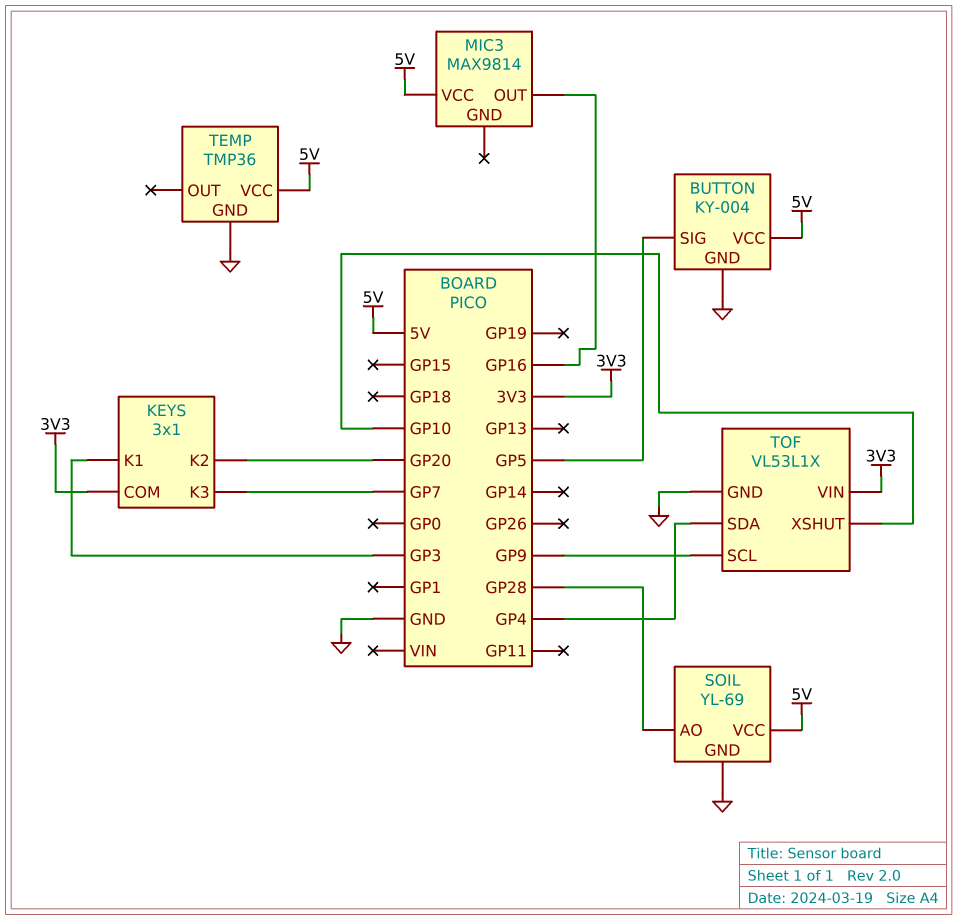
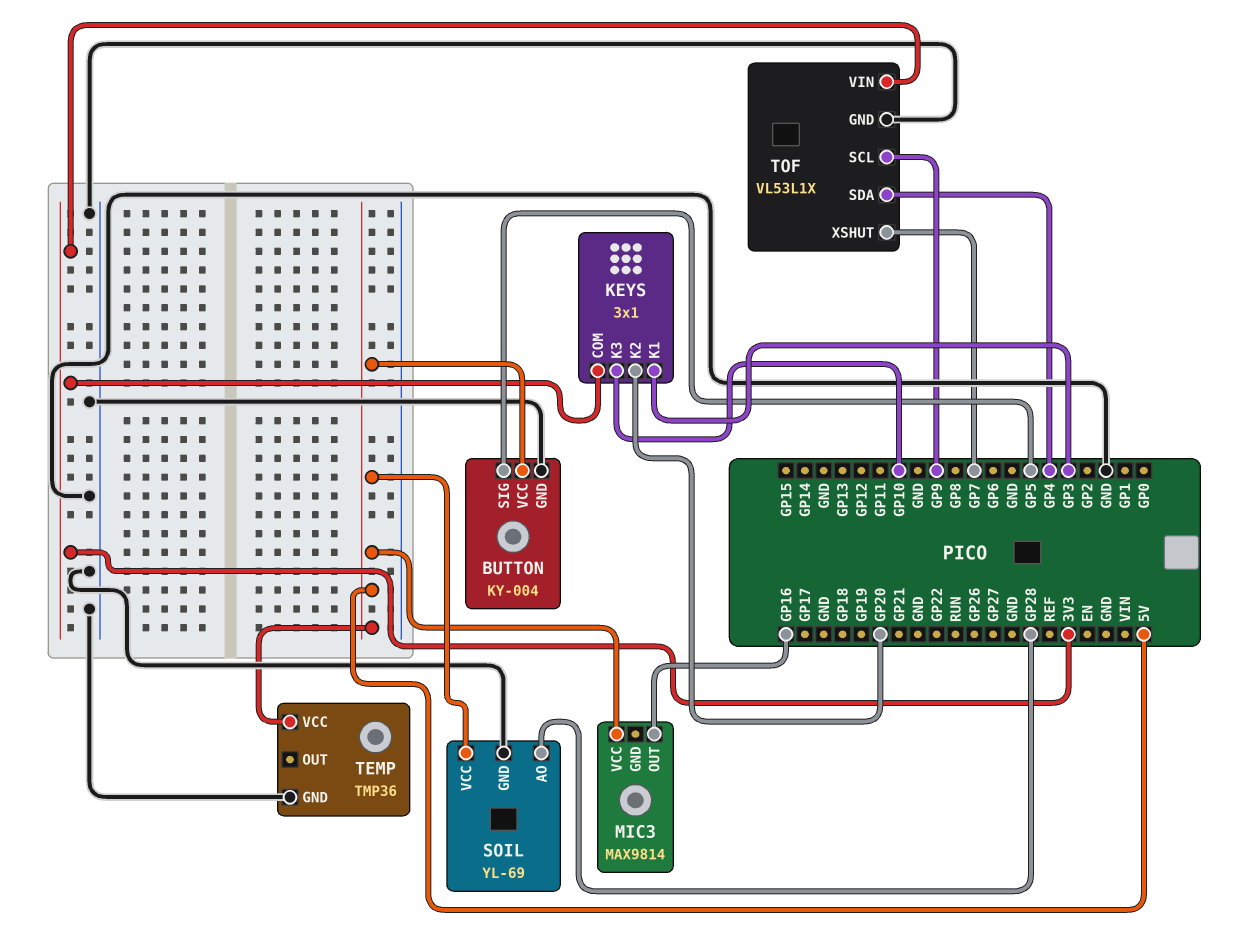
KEYS pin K3: GP7 -> GP10
TOF pin XSHUT: GP10 -> GP7

